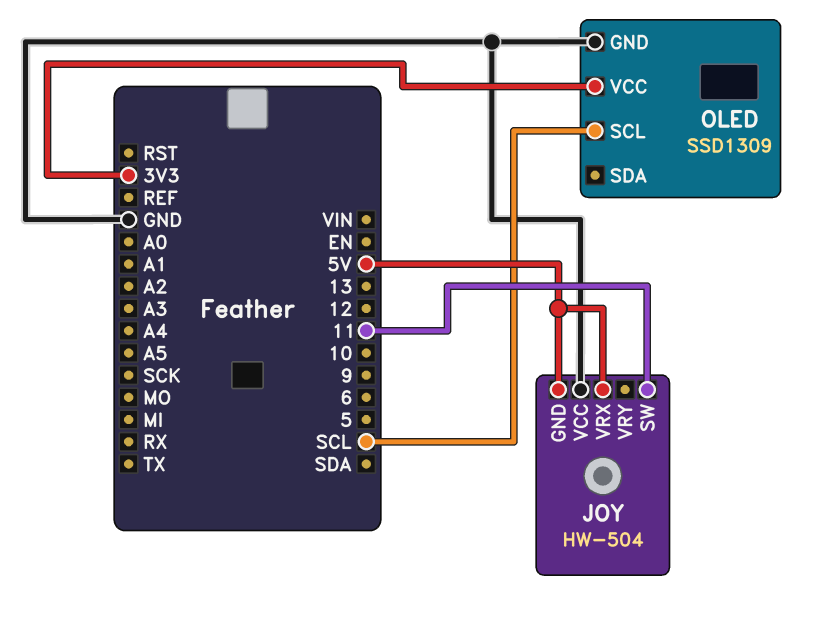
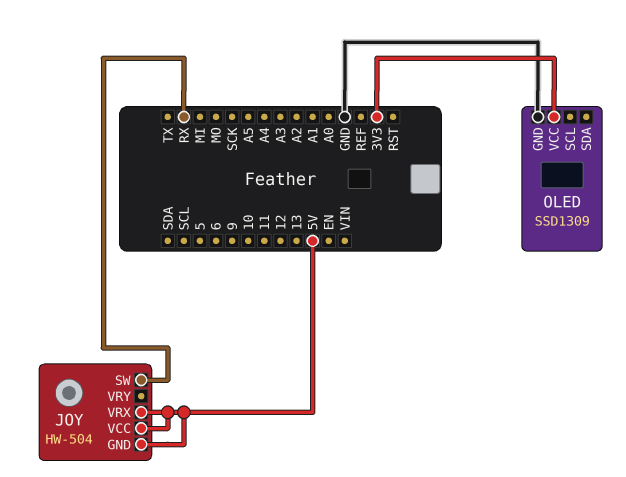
JOY pin SW: 11 -> RX
JOY pin VCC: GND -> 5V
OLED pin SCL: SCL -> none

